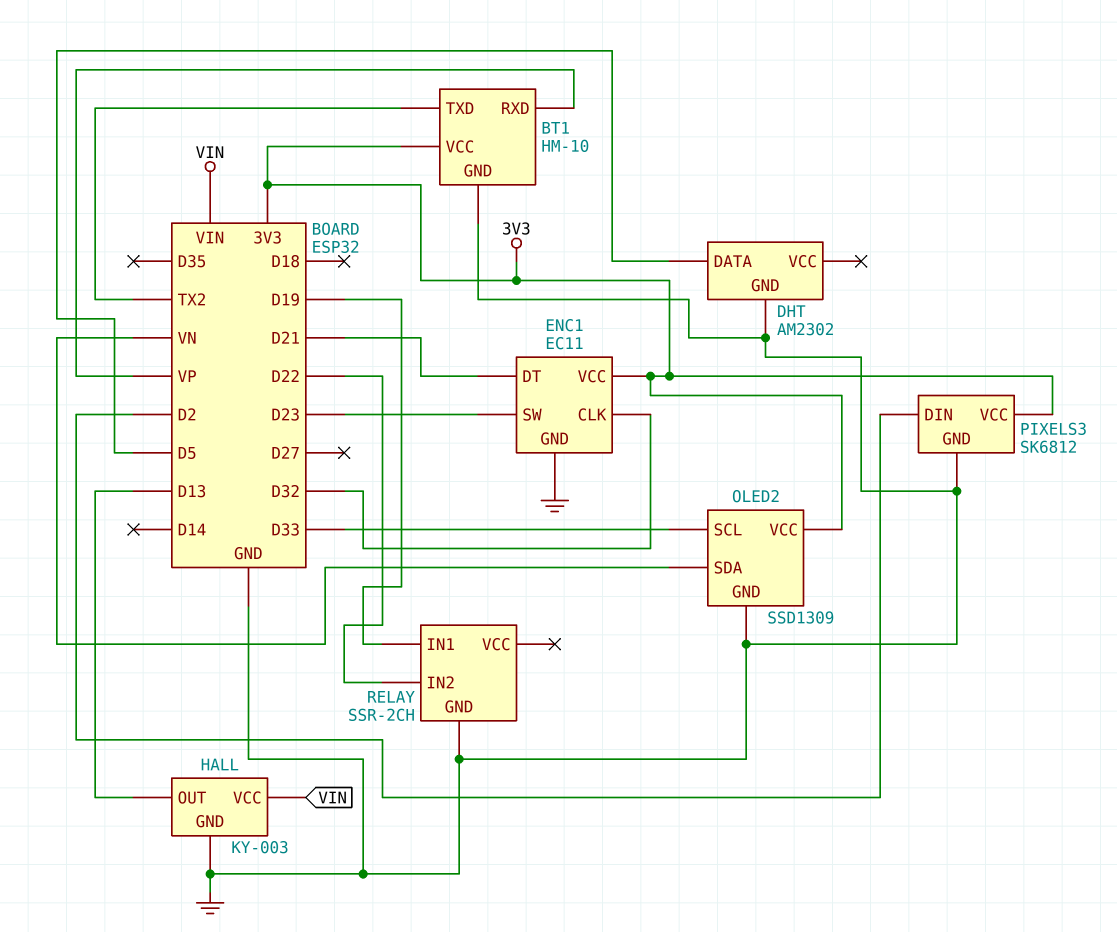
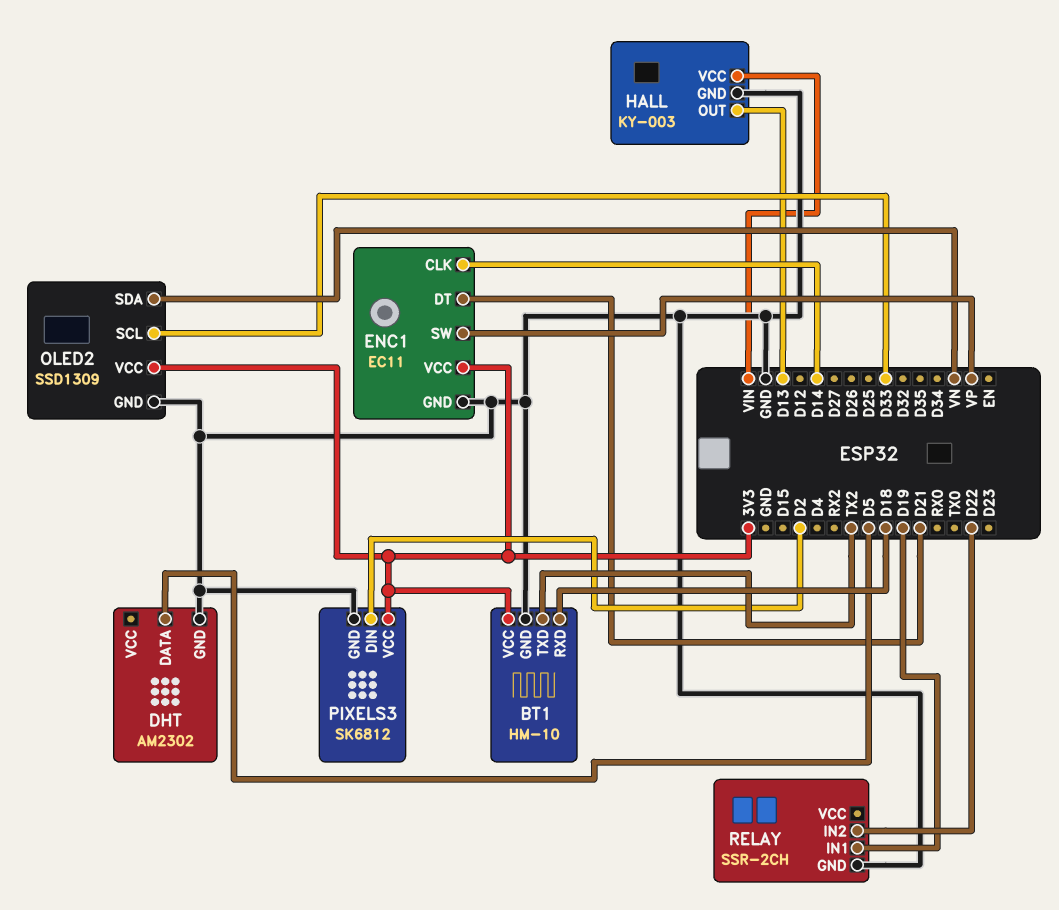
BT1 pin RXD: VP -> D18
ENC1 pin CLK: D32 -> D14
ENC1 pin SW: D23 -> VP

